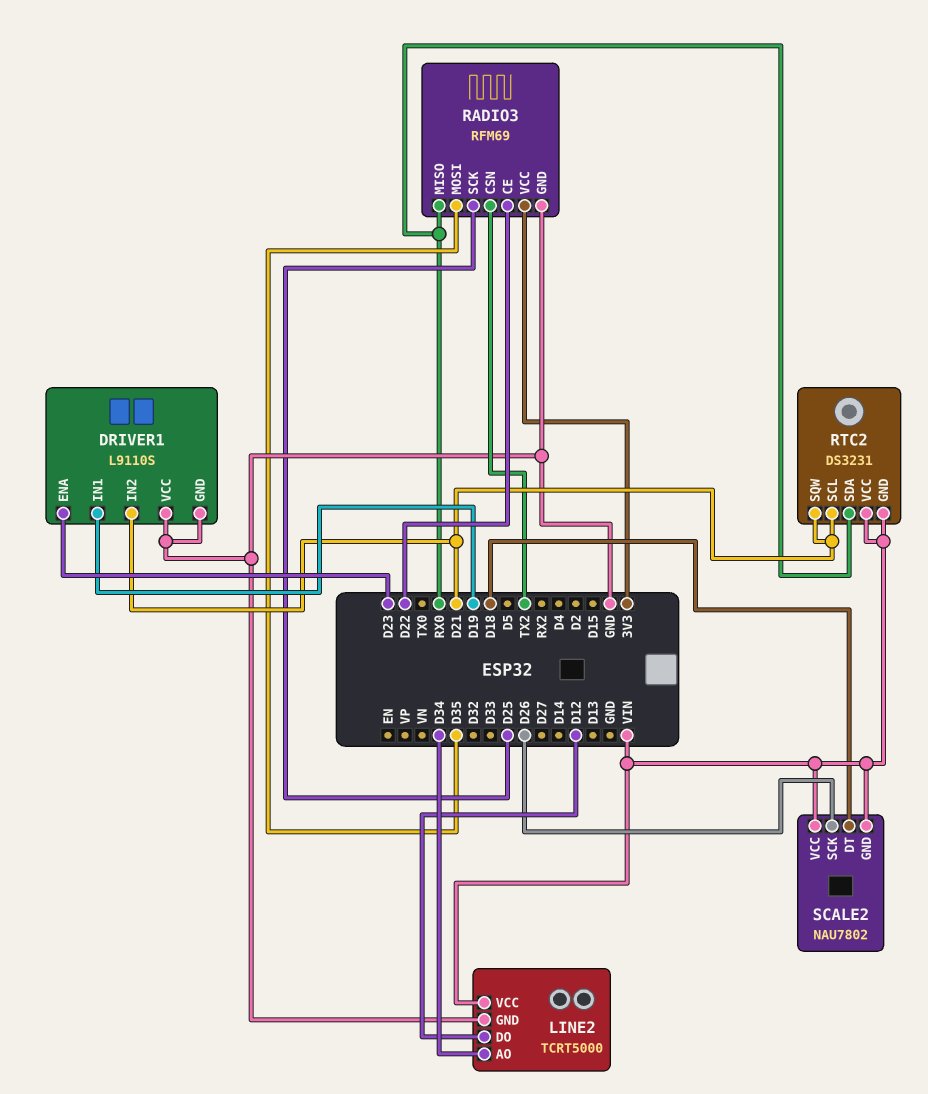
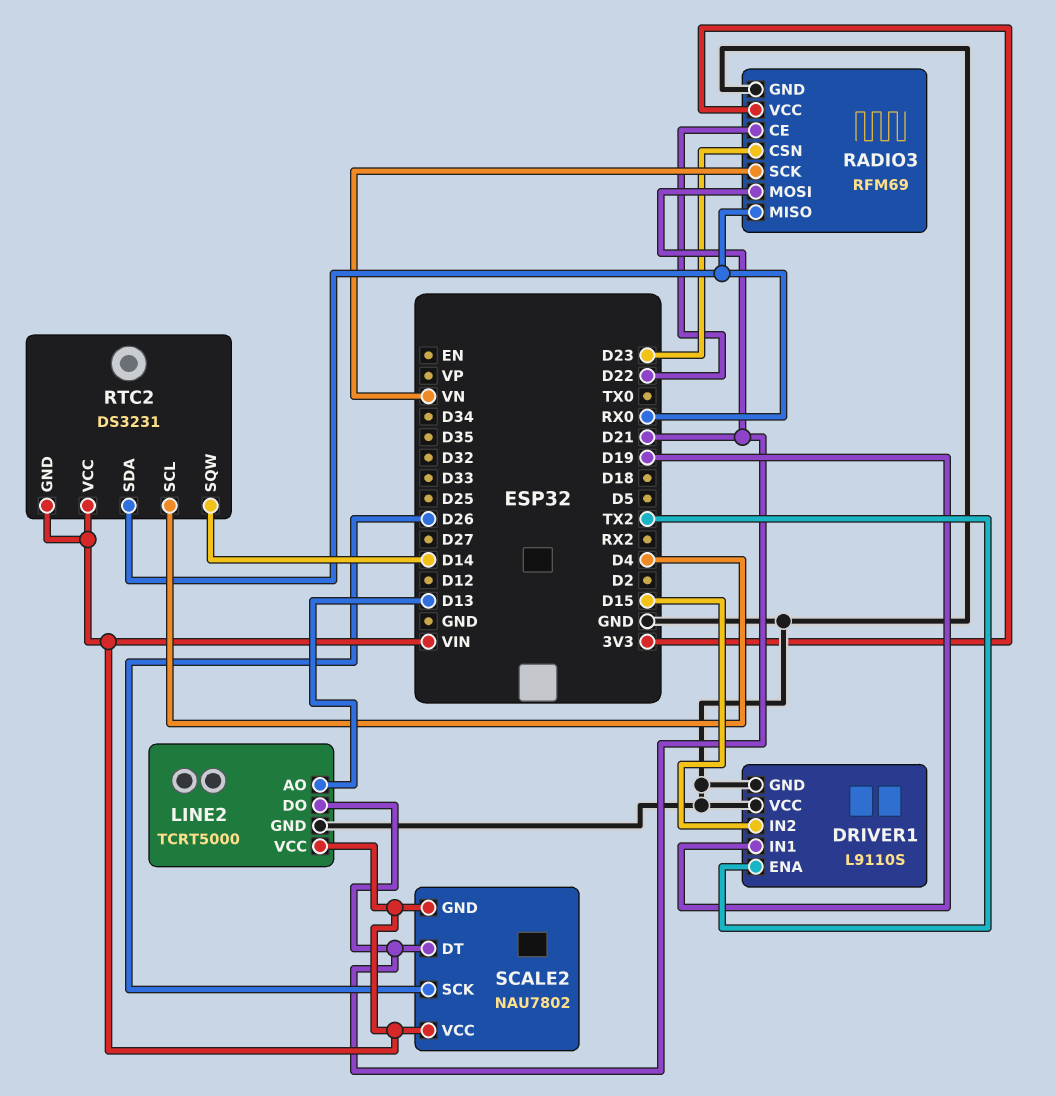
DRIVER1 pin ENA: D23 -> TX2
DRIVER1 pin IN2: D21 -> D15
LINE2 pin AO: D34 -> D13
LINE2 pin DO: D12 -> D21
RADIO3 pin CSN: TX2 -> D23
RADIO3 pin MOSI: D35 -> D21
RADIO3 pin SCK: D25 -> VN
RTC2 pin SCL: D21 -> D4
RTC2 pin SQW: D21 -> D14
SCALE2 pin DT: D18 -> D21

